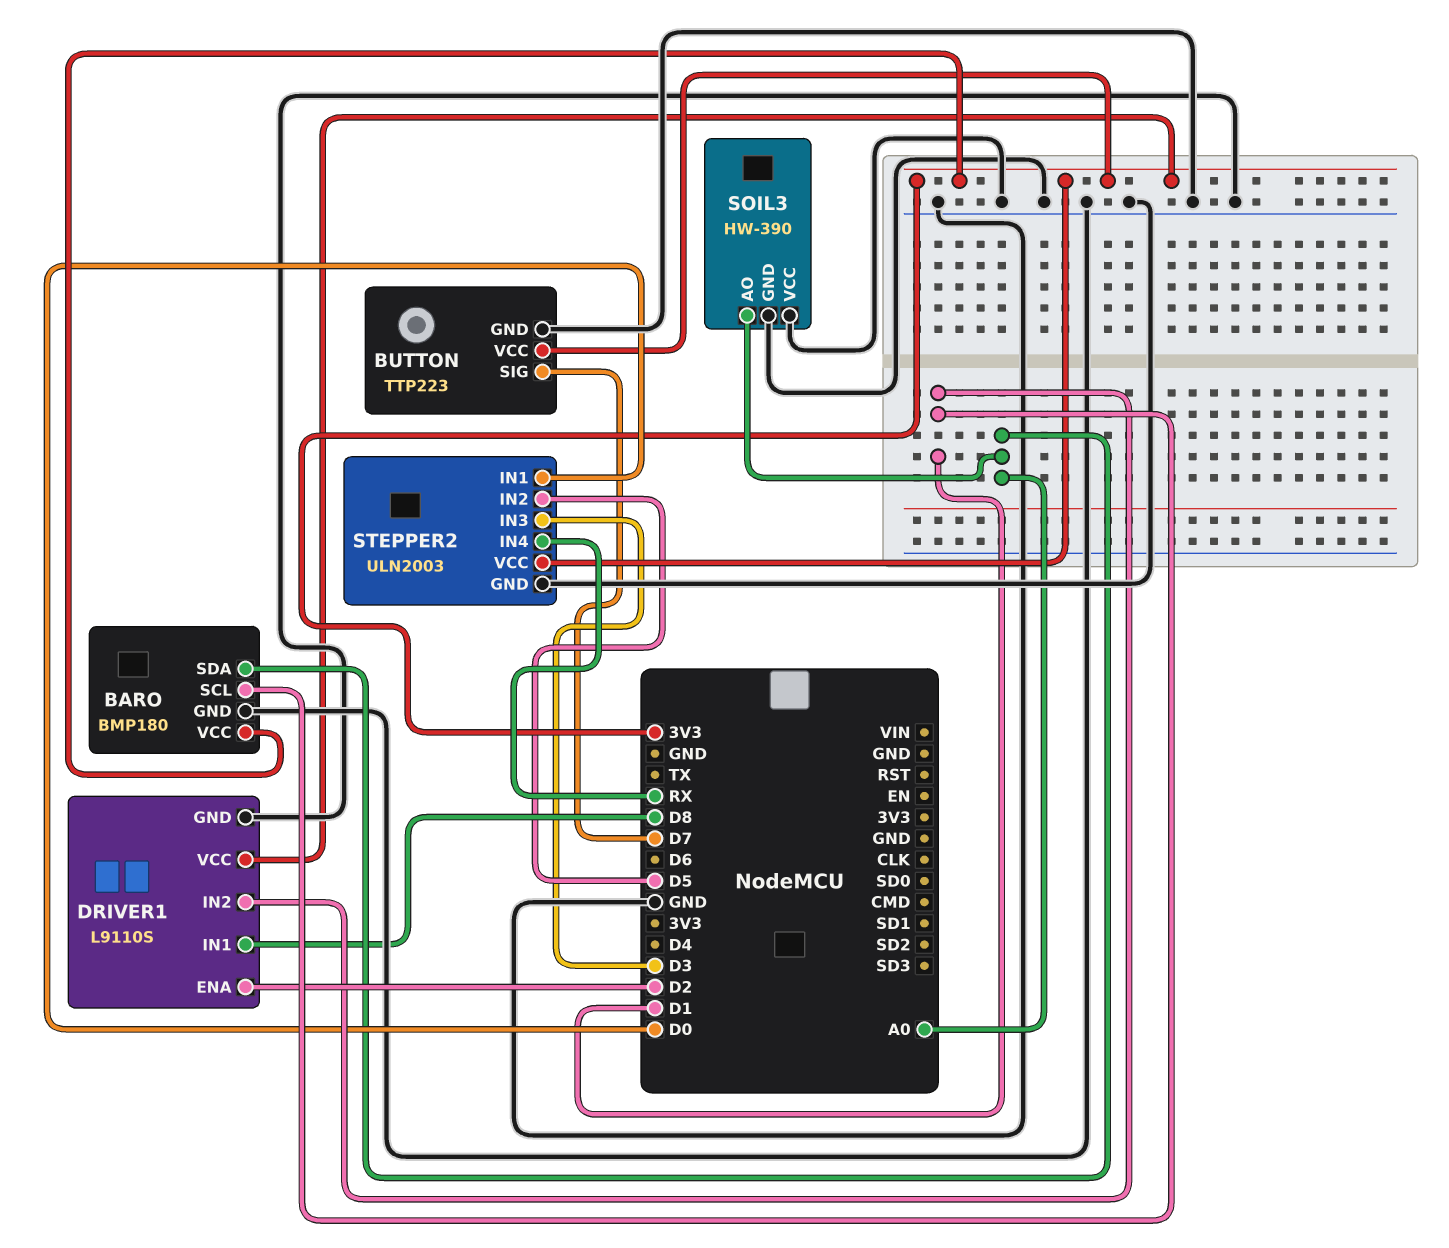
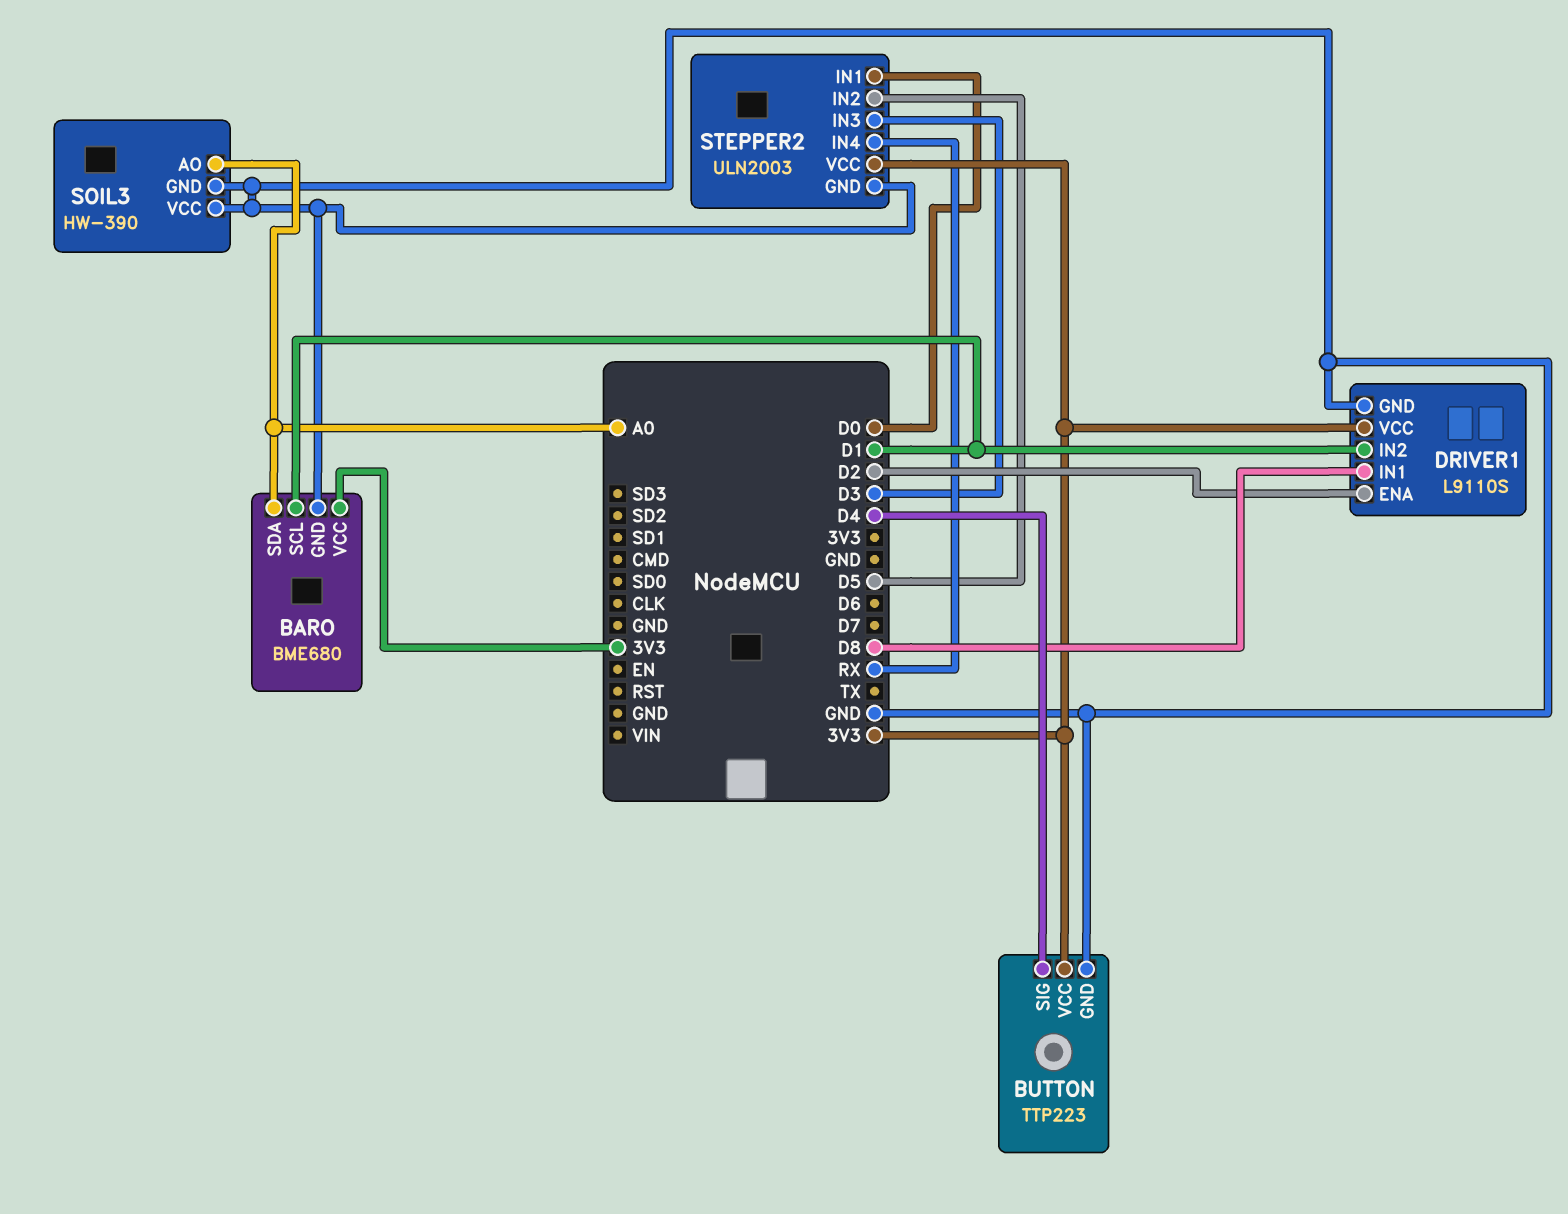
BARO: BMP180 -> BME680
BUTTON pin SIG: D7 -> D4

